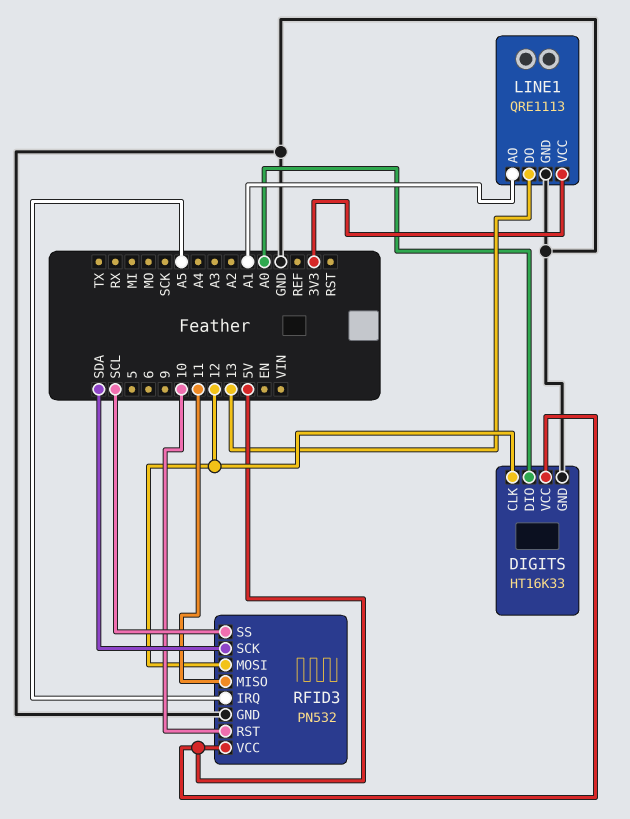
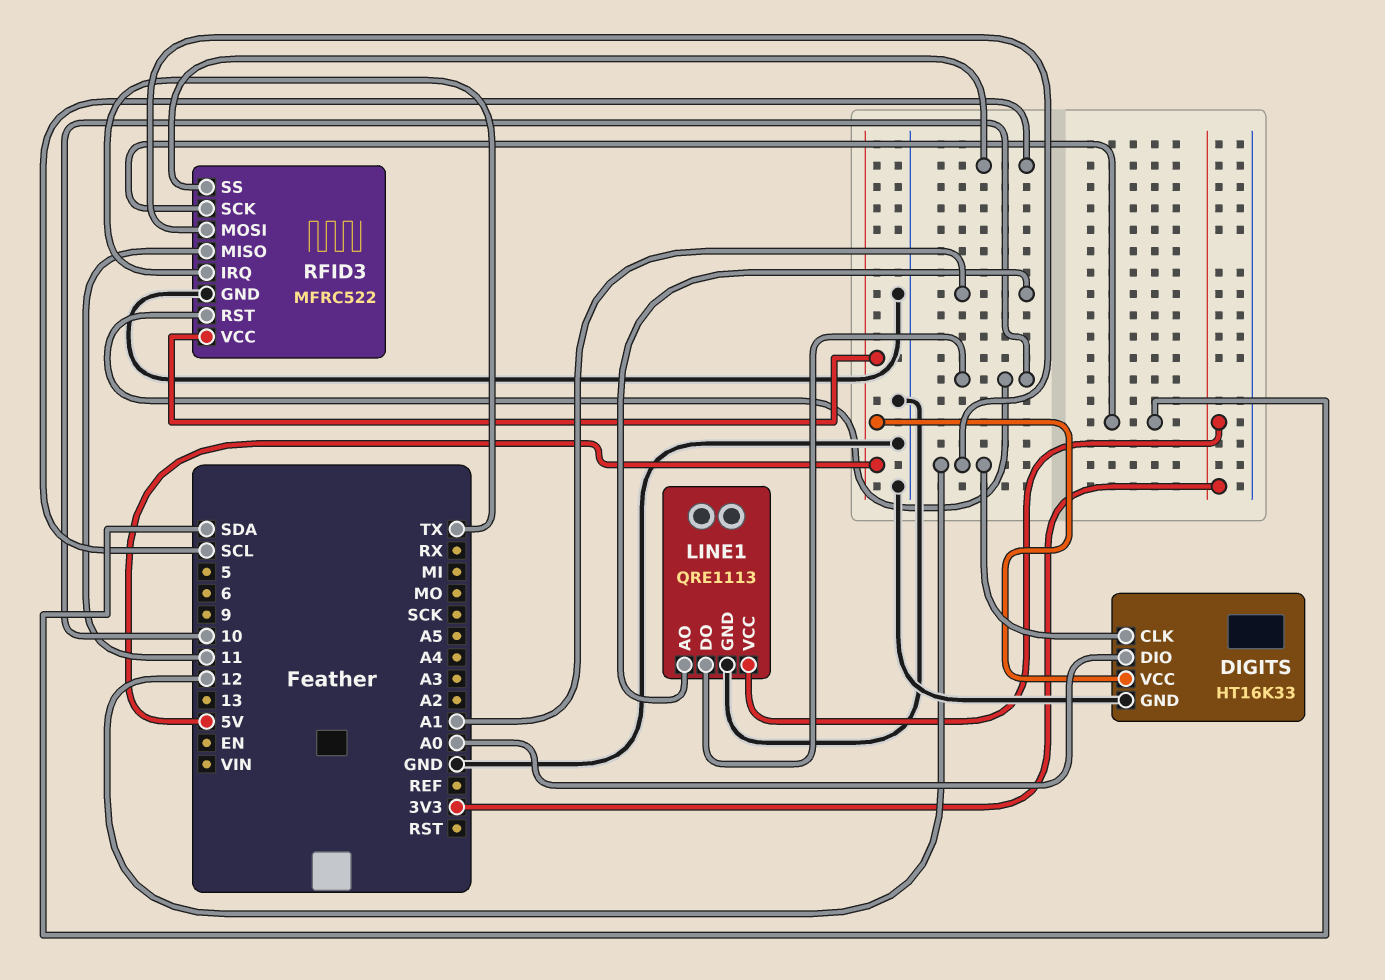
LINE1 pin DO: 13 -> 10
RFID3: PN532 -> MFRC522
RFID3 pin IRQ: A5 -> TX

